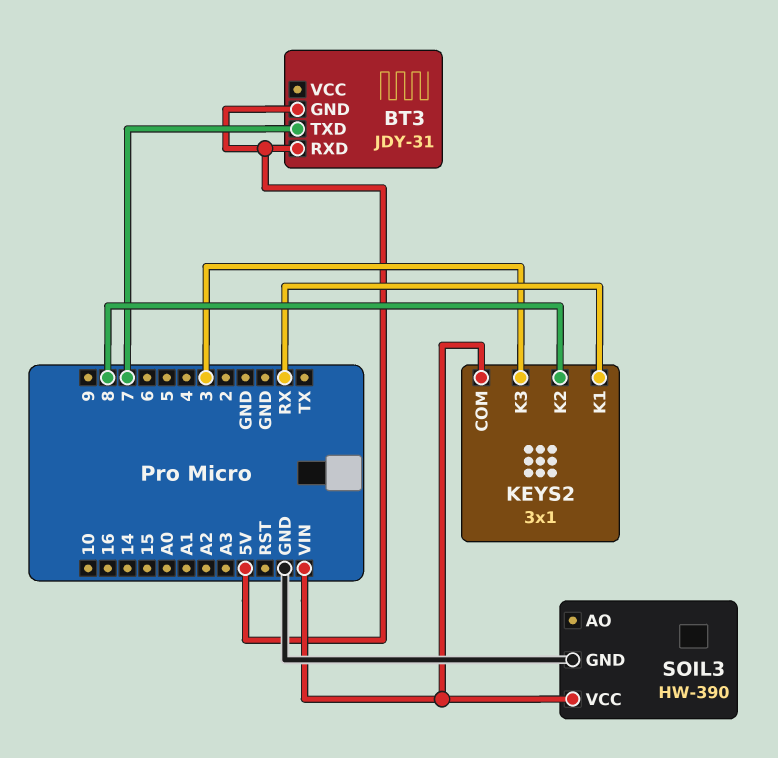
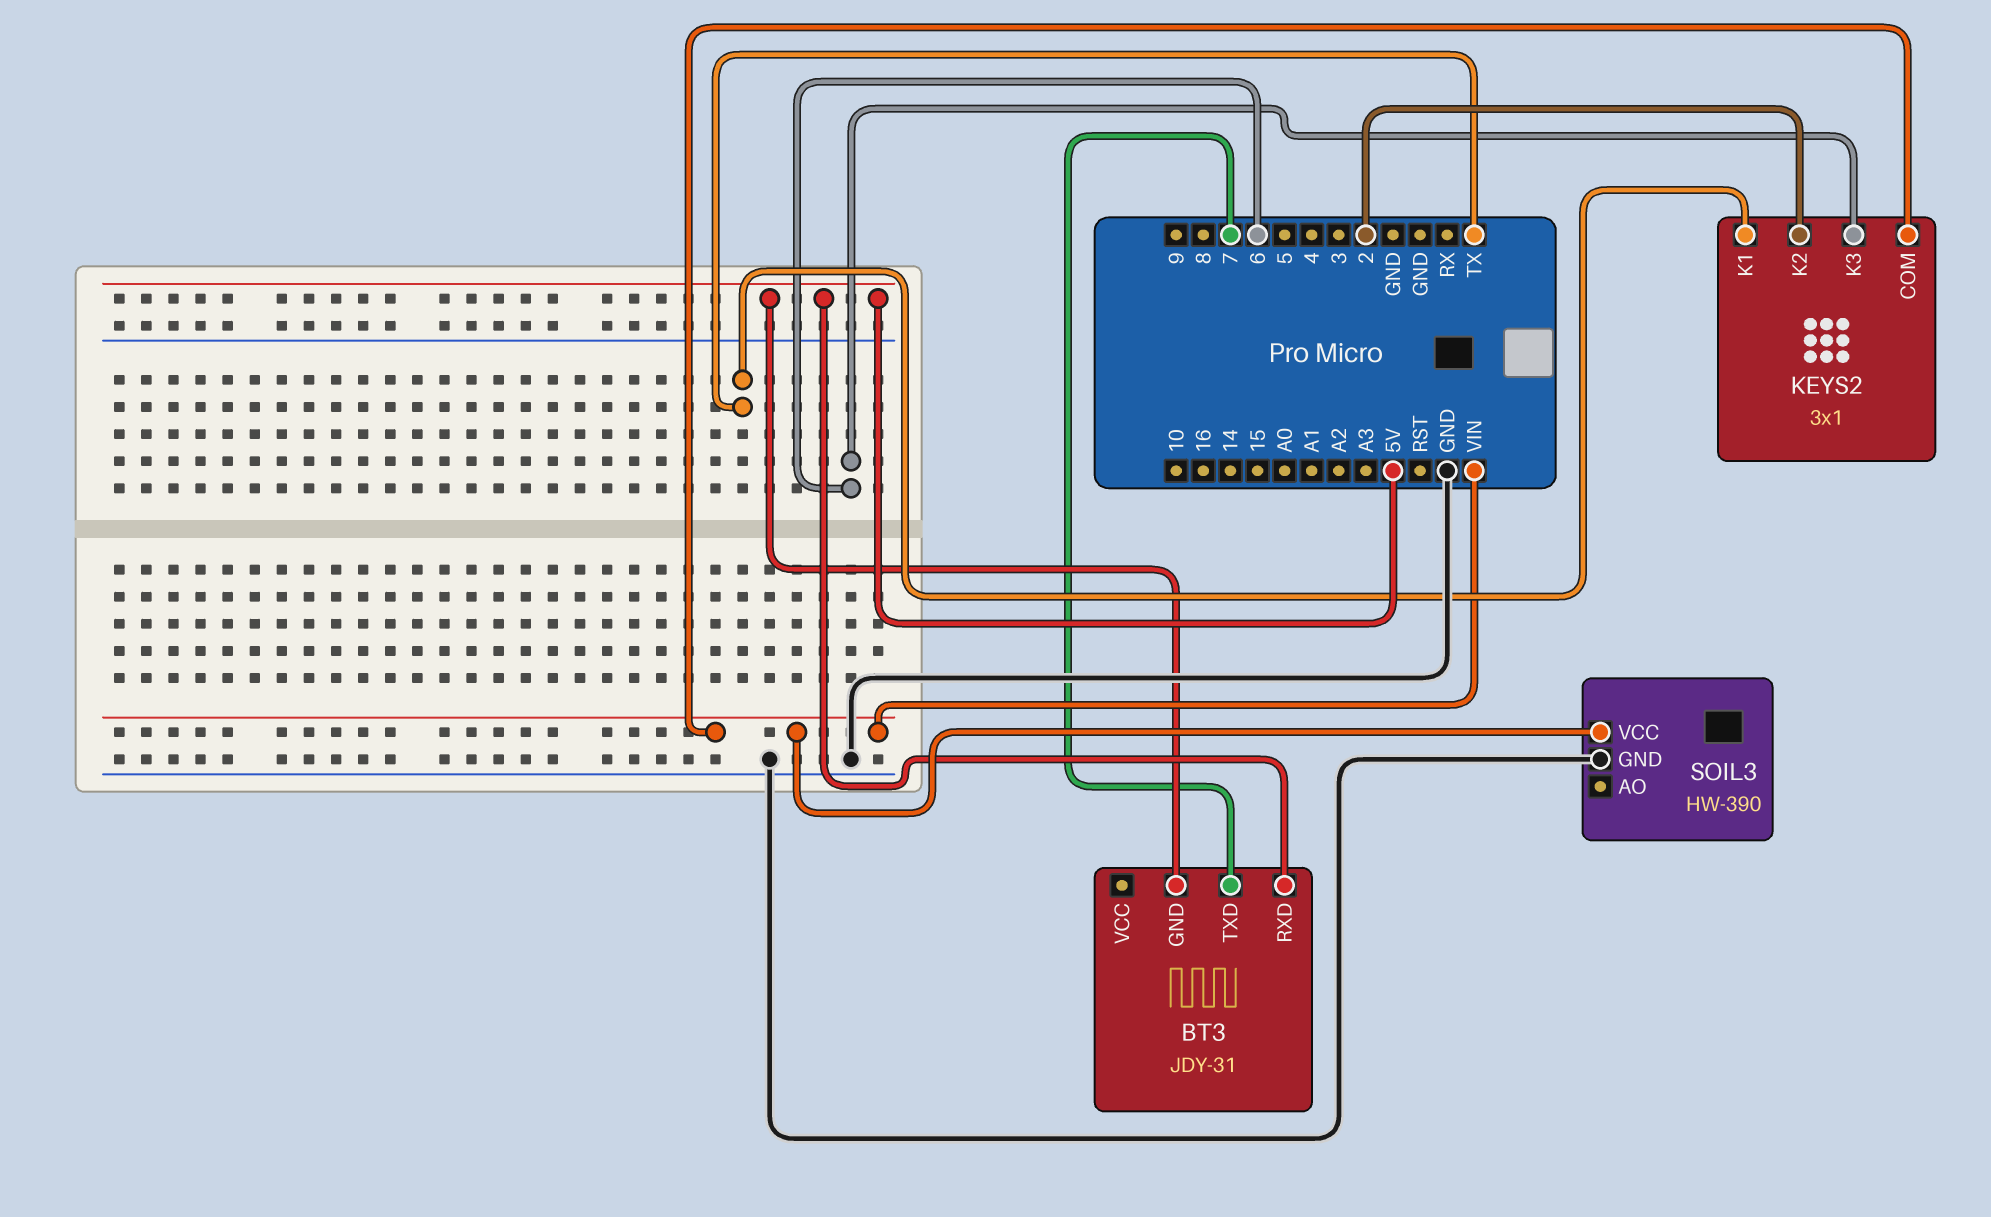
KEYS2 pin K1: RX -> TX
KEYS2 pin K2: 8 -> 2
KEYS2 pin K3: 3 -> 6

